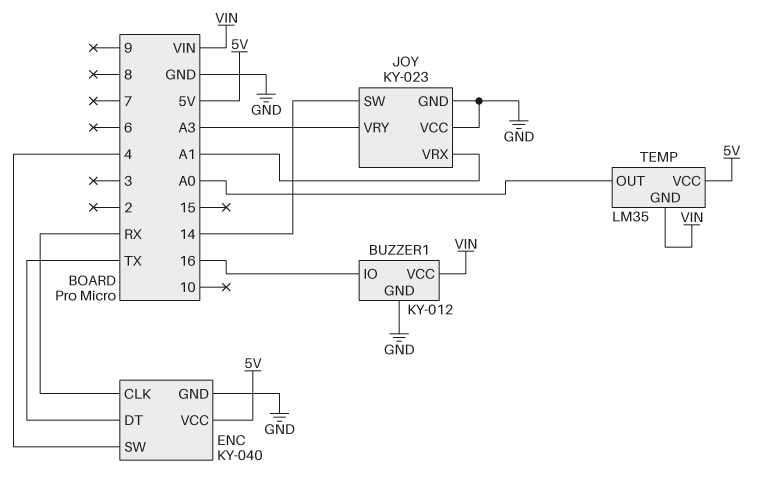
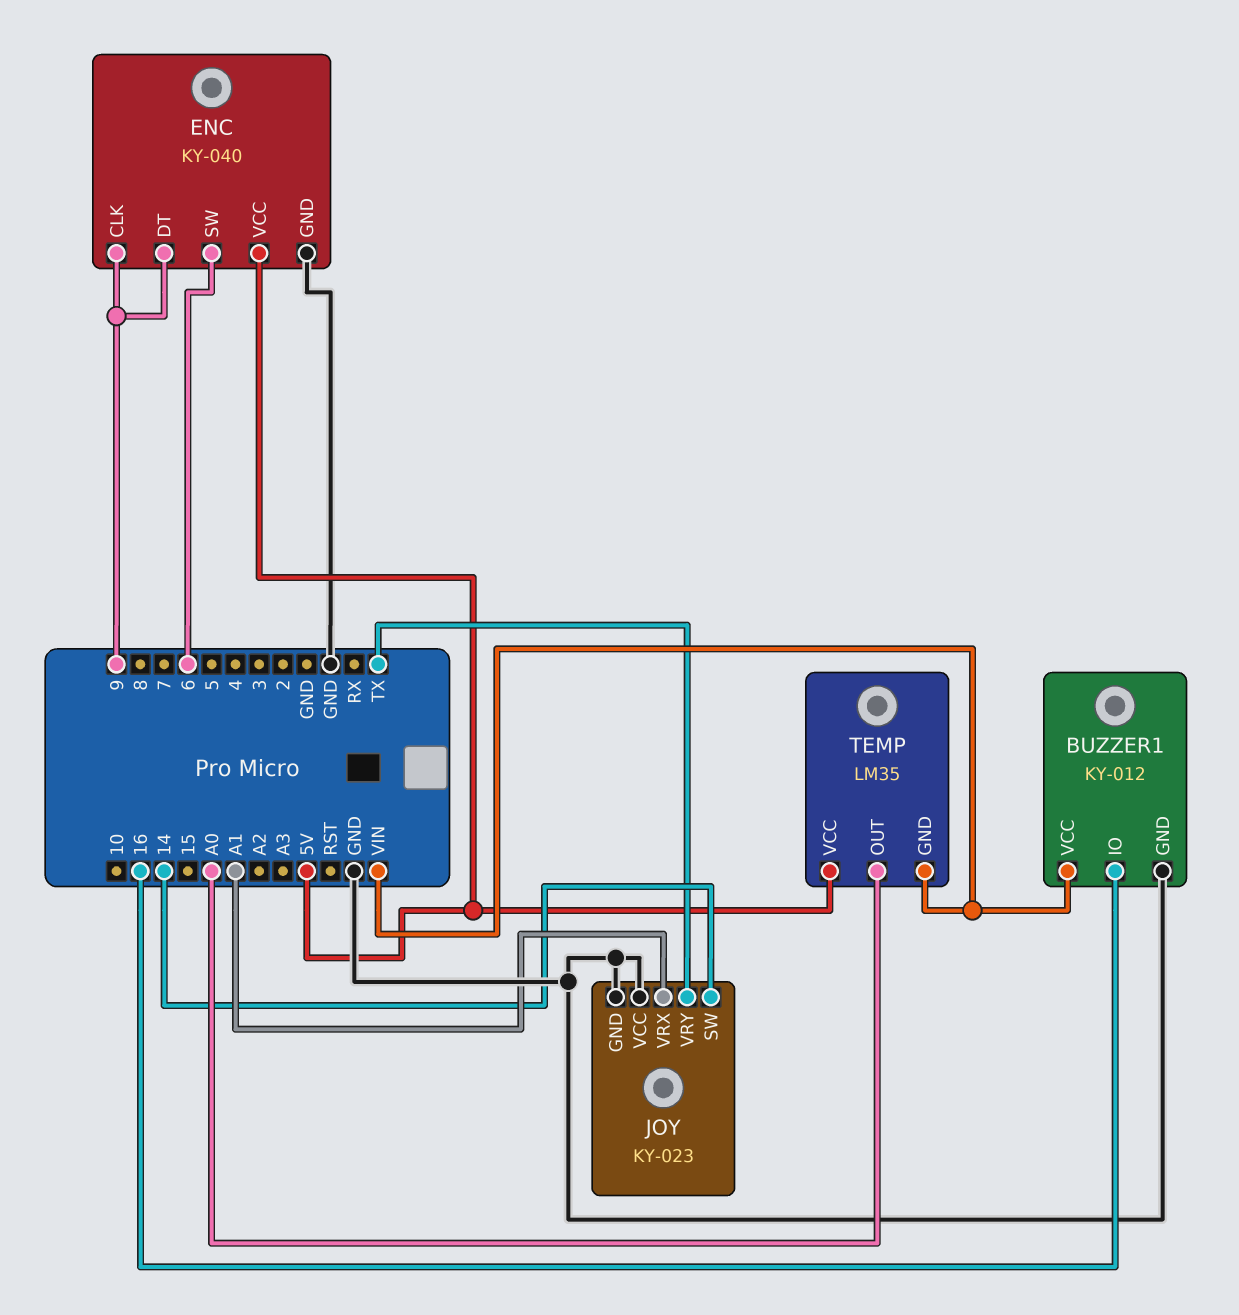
ENC pin CLK: RX -> 9
ENC pin DT: TX -> 9
ENC pin SW: 4 -> 6
JOY pin VRY: A3 -> TX

